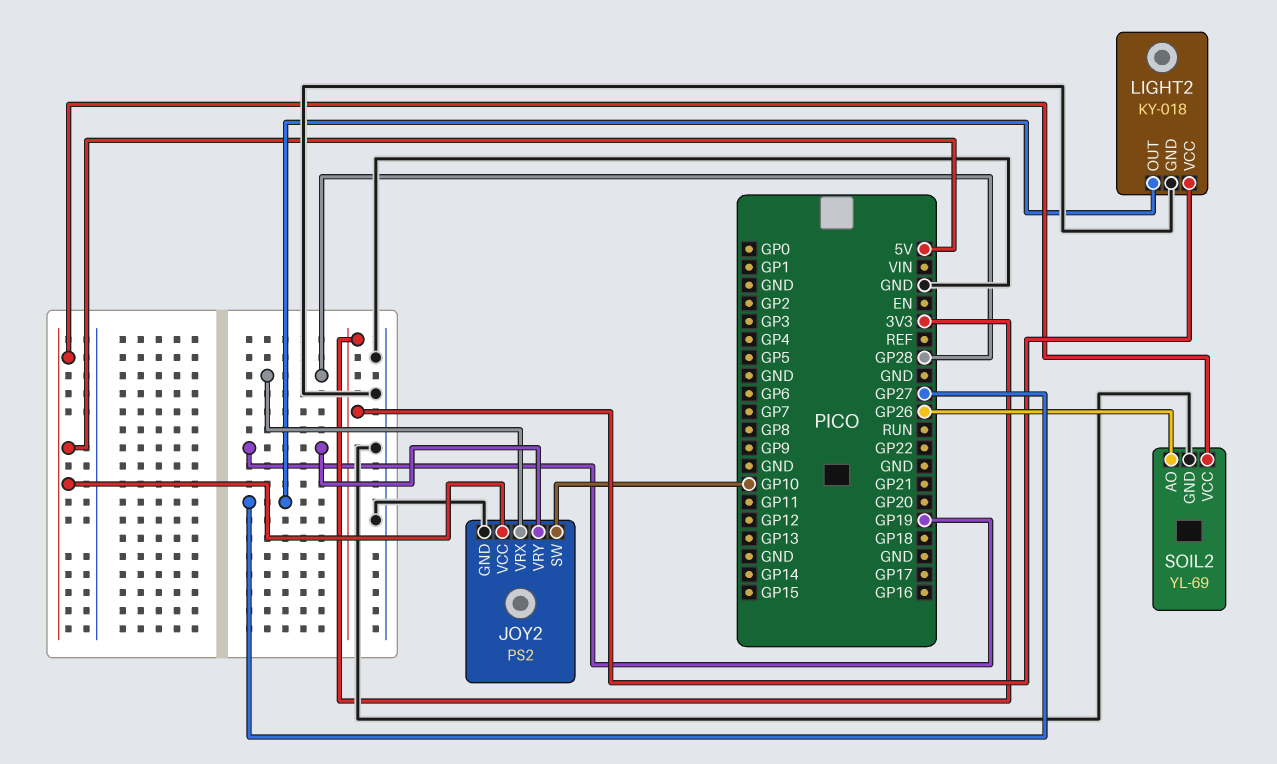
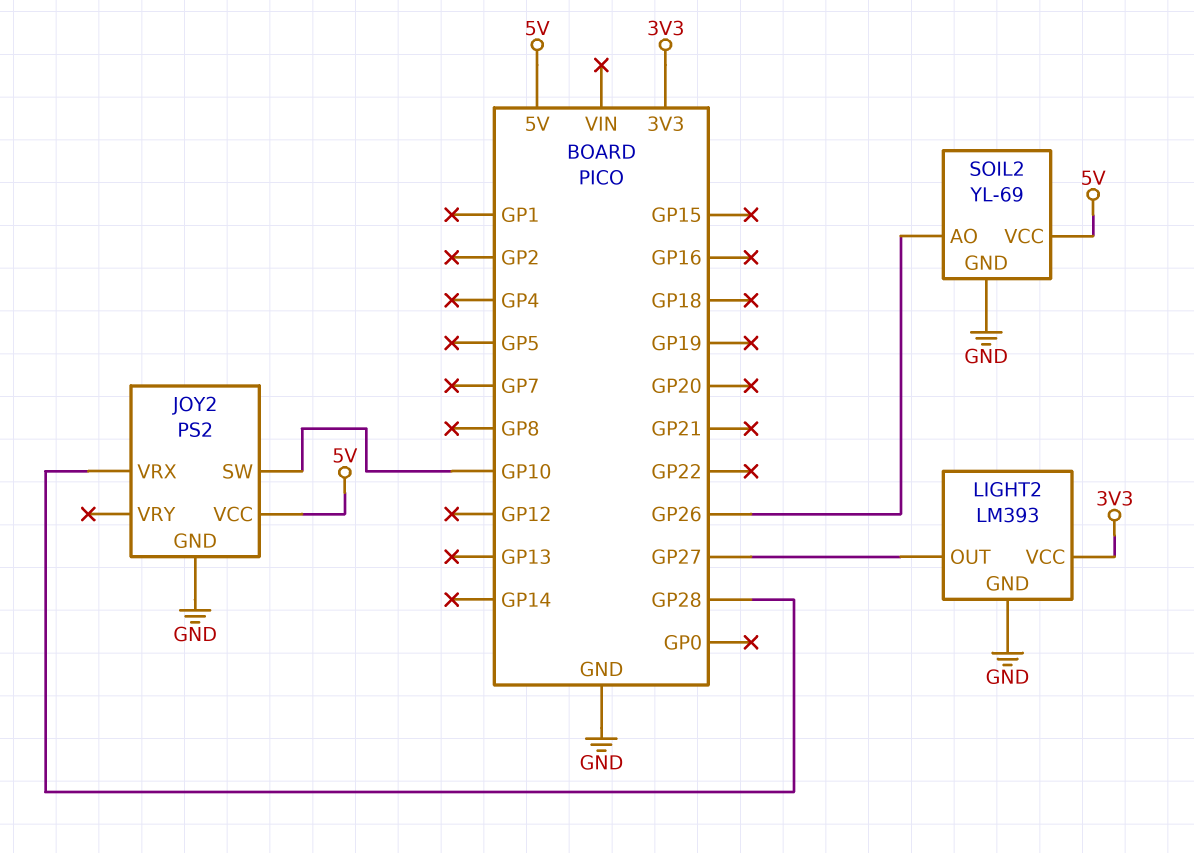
JOY2 pin VRY: GP19 -> none
LIGHT2: KY-018 -> LM393

